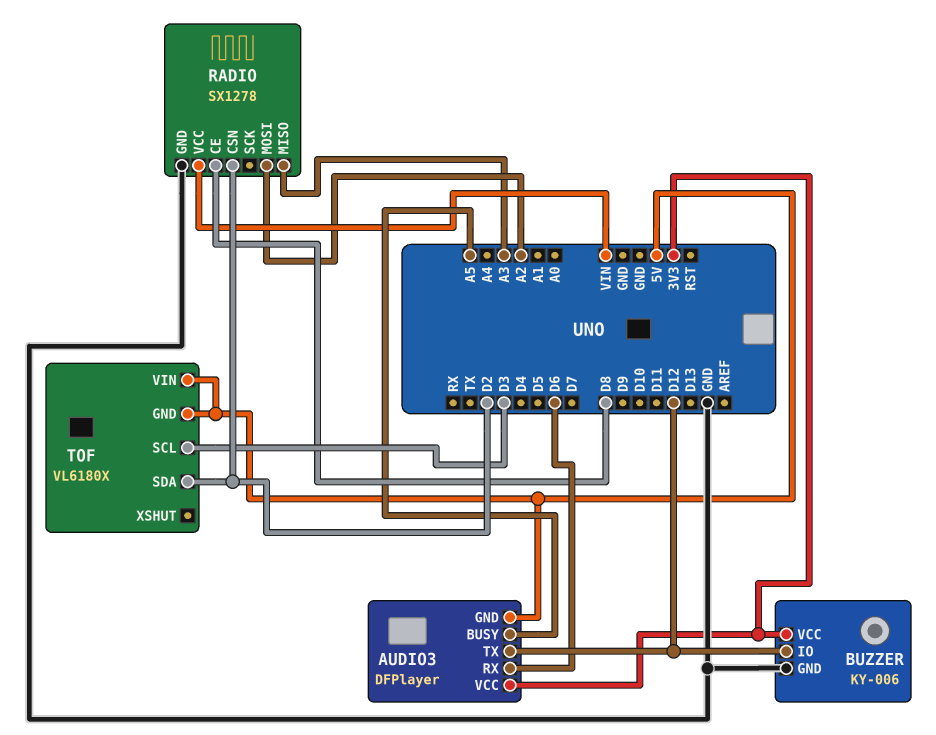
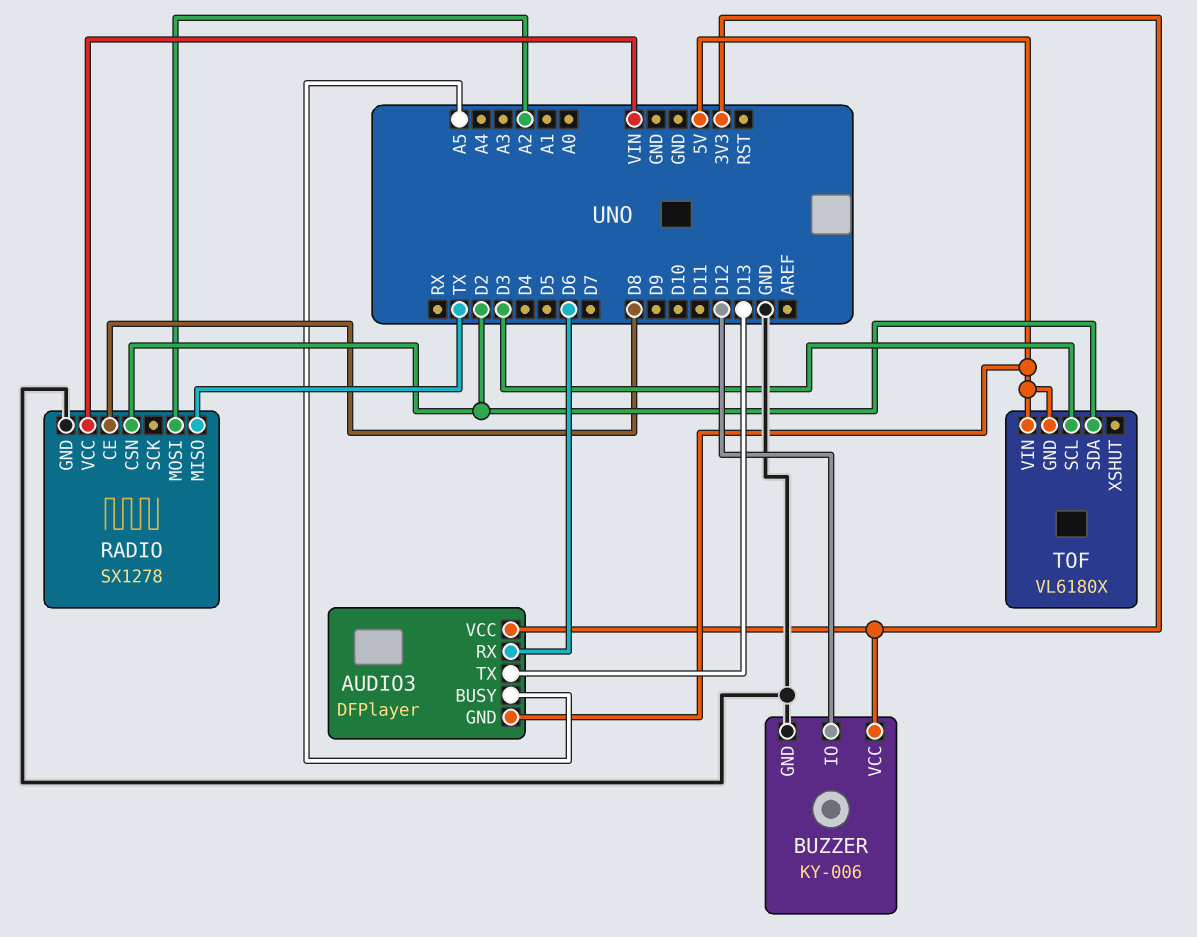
AUDIO3 pin TX: D12 -> D13
RADIO pin MISO: A3 -> TX

